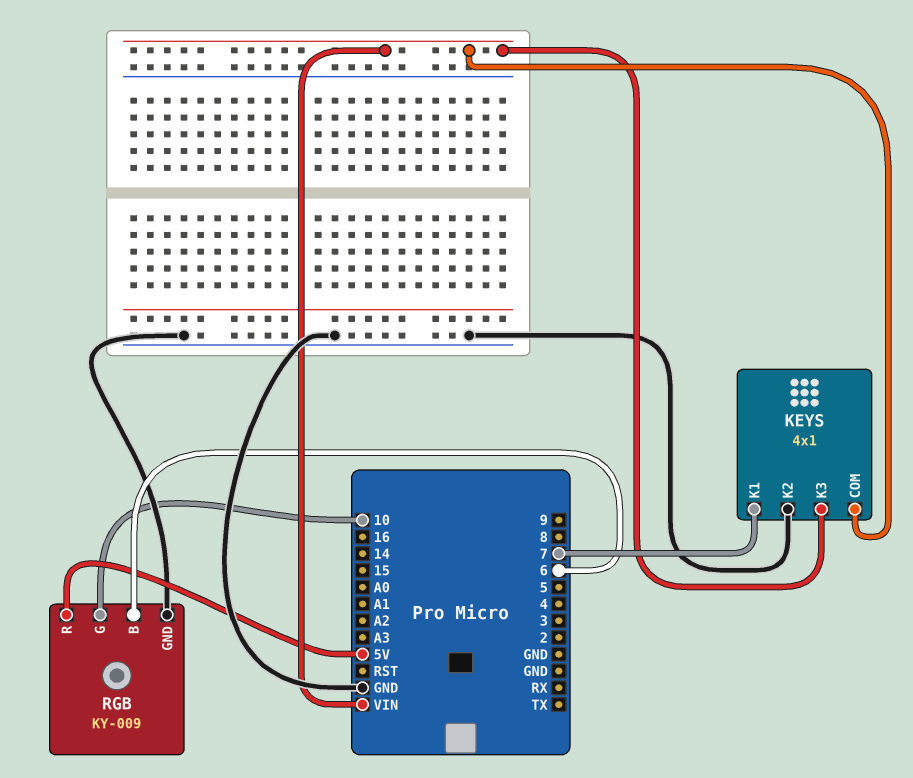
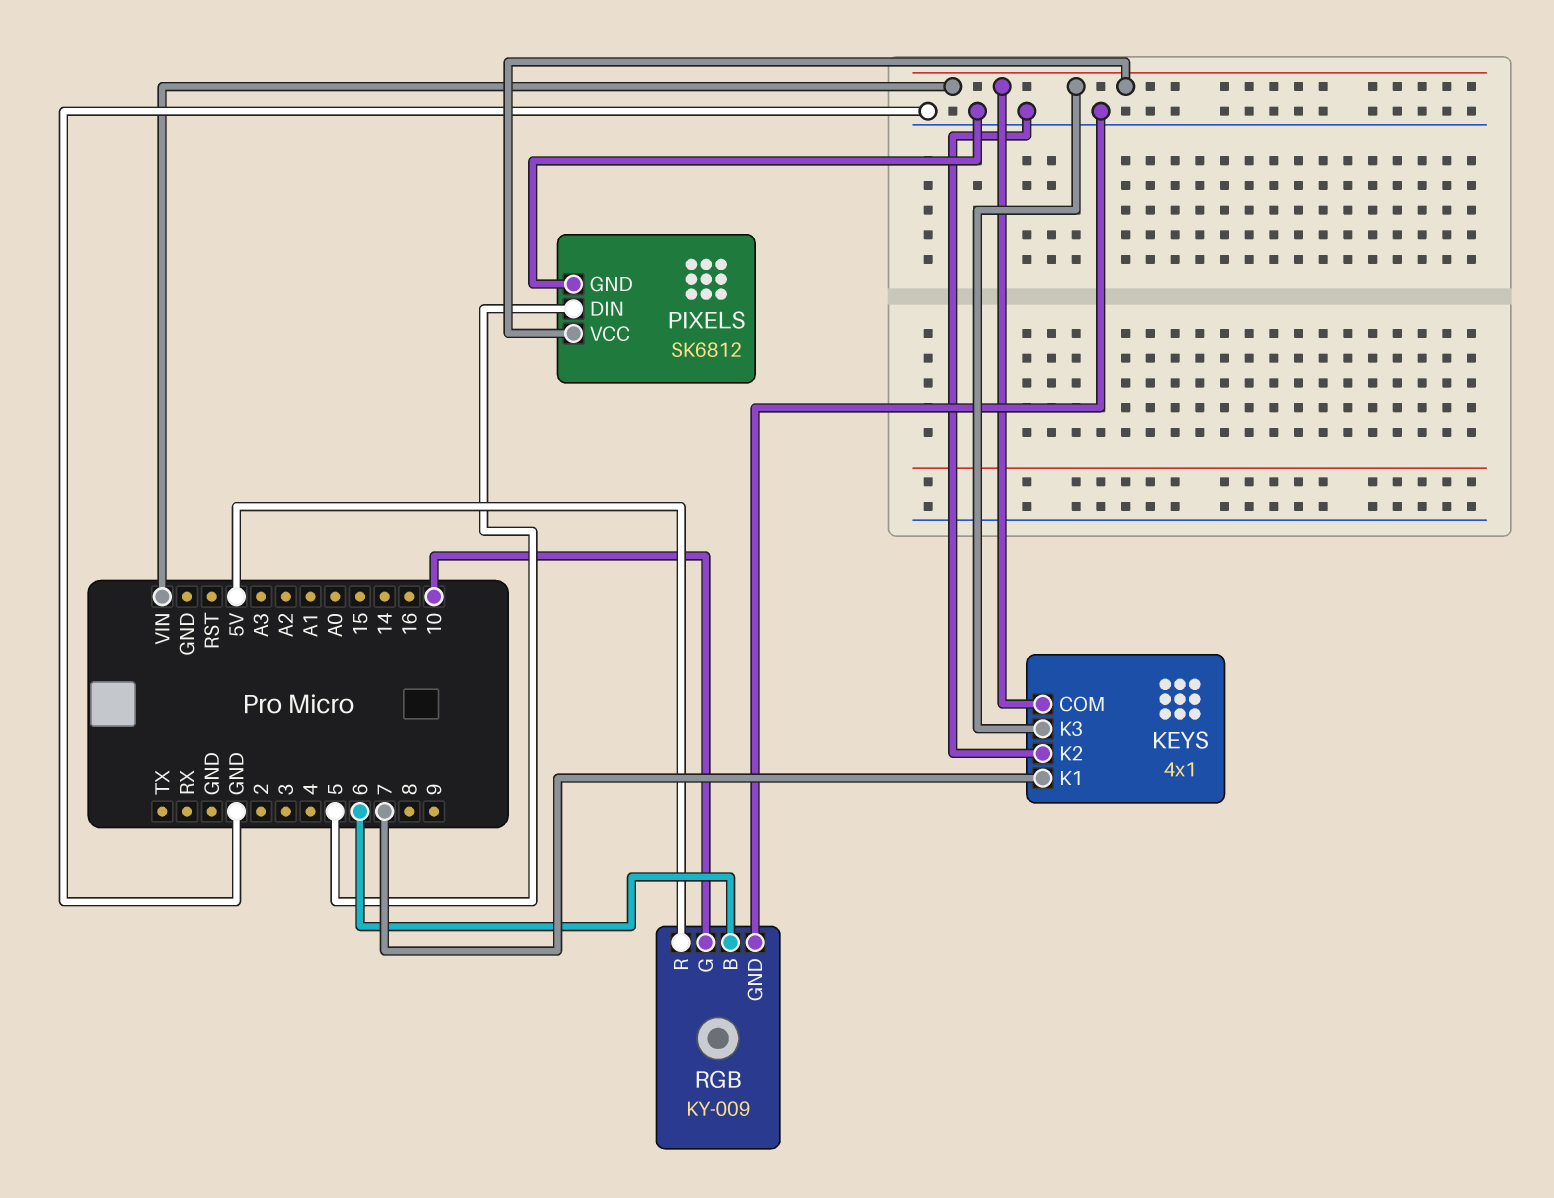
PIXELS: none -> SK6812
PIXELS pin DIN: none -> 5
PIXELS pin GND: none -> GND
PIXELS pin VCC: none -> VIN

